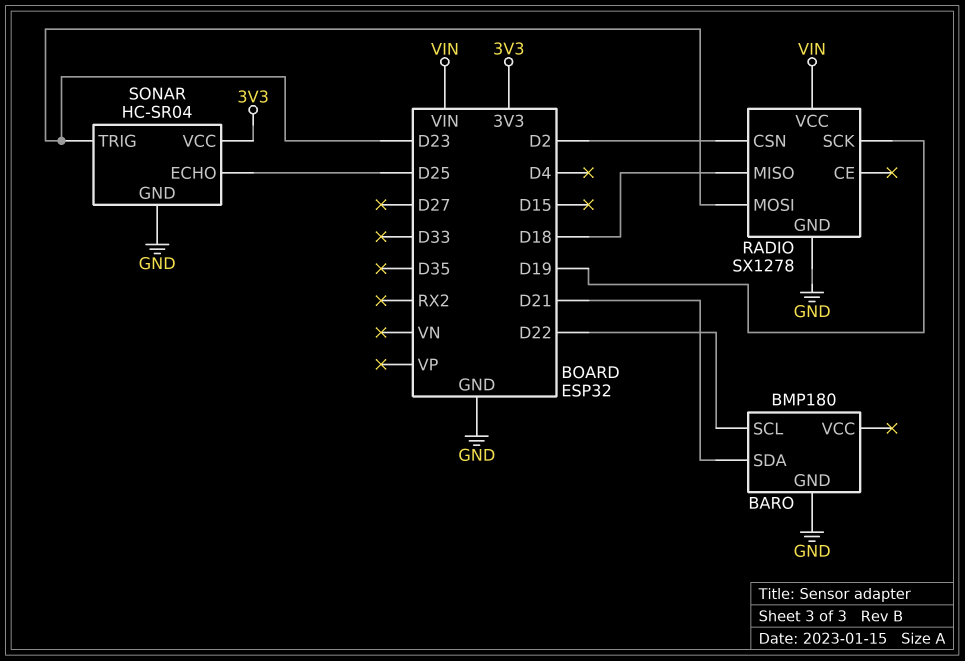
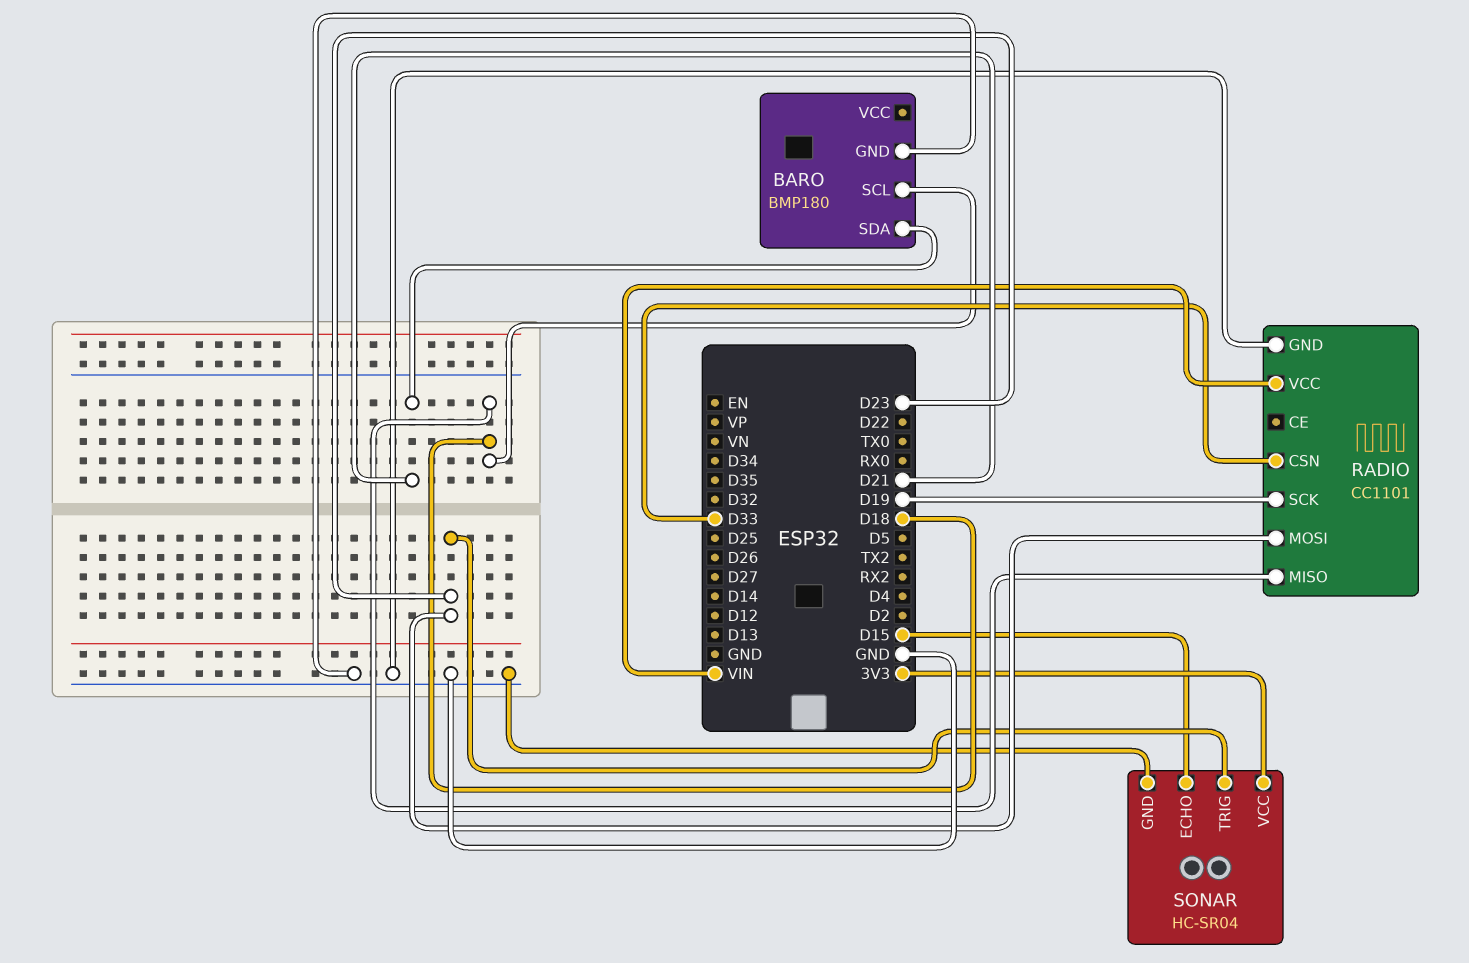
BARO pin SCL: D22 -> D18
RADIO: SX1278 -> CC1101
RADIO pin CSN: D2 -> D33
SONAR pin ECHO: D25 -> D15

